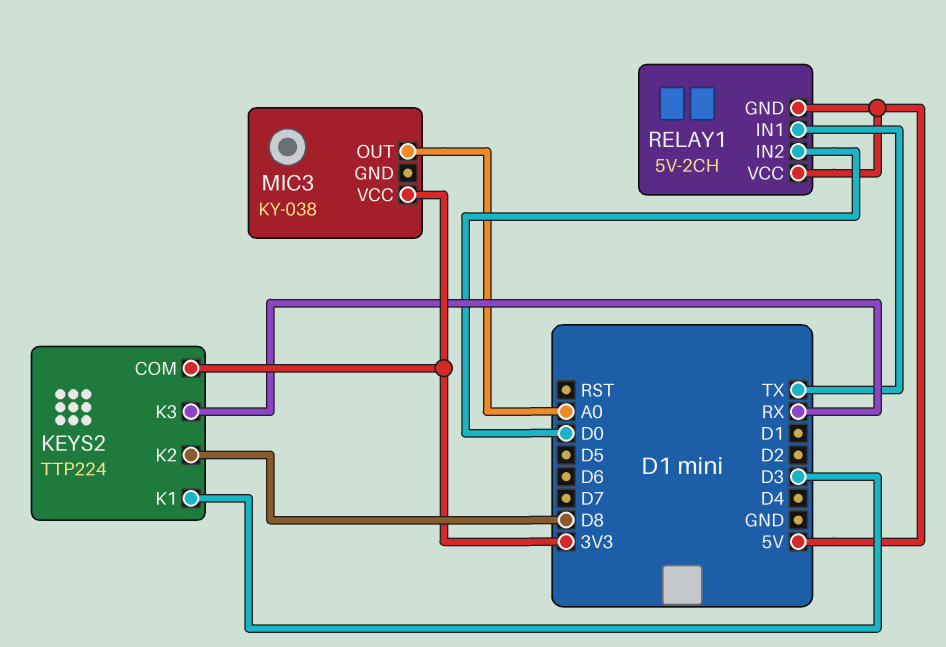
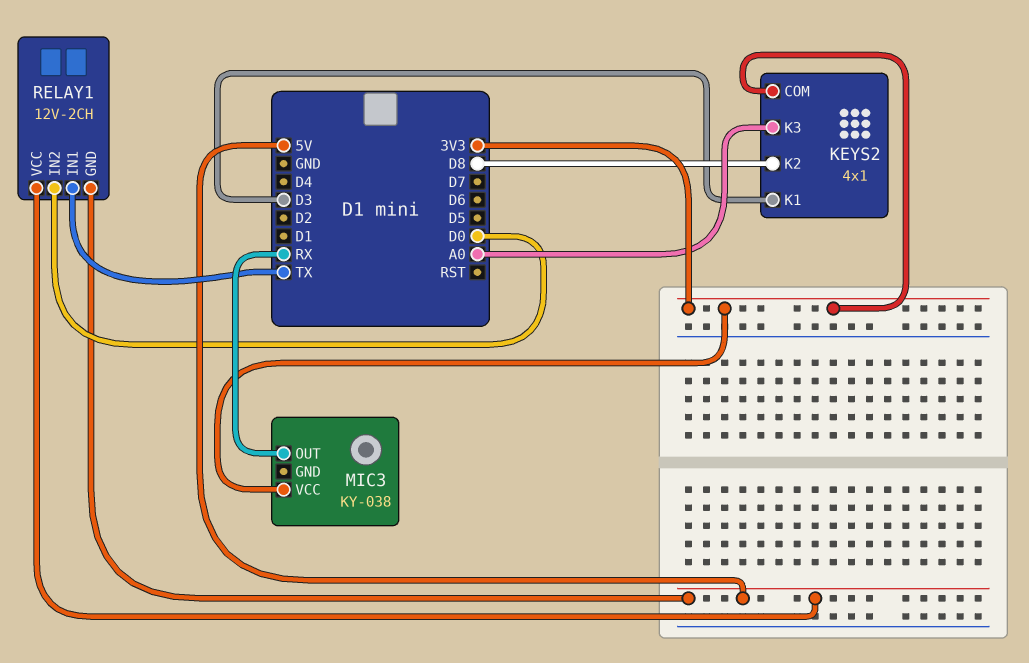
KEYS2: TTP224 -> 4x1
KEYS2 pin K3: RX -> A0
MIC3 pin OUT: A0 -> RX
RELAY1: 5V-2CH -> 12V-2CH

